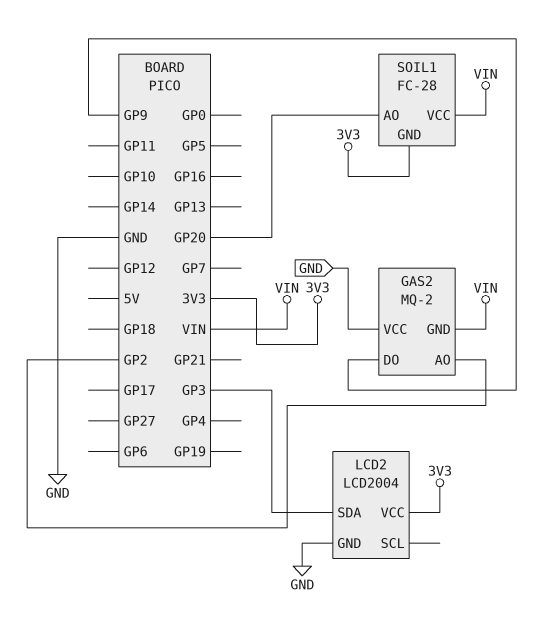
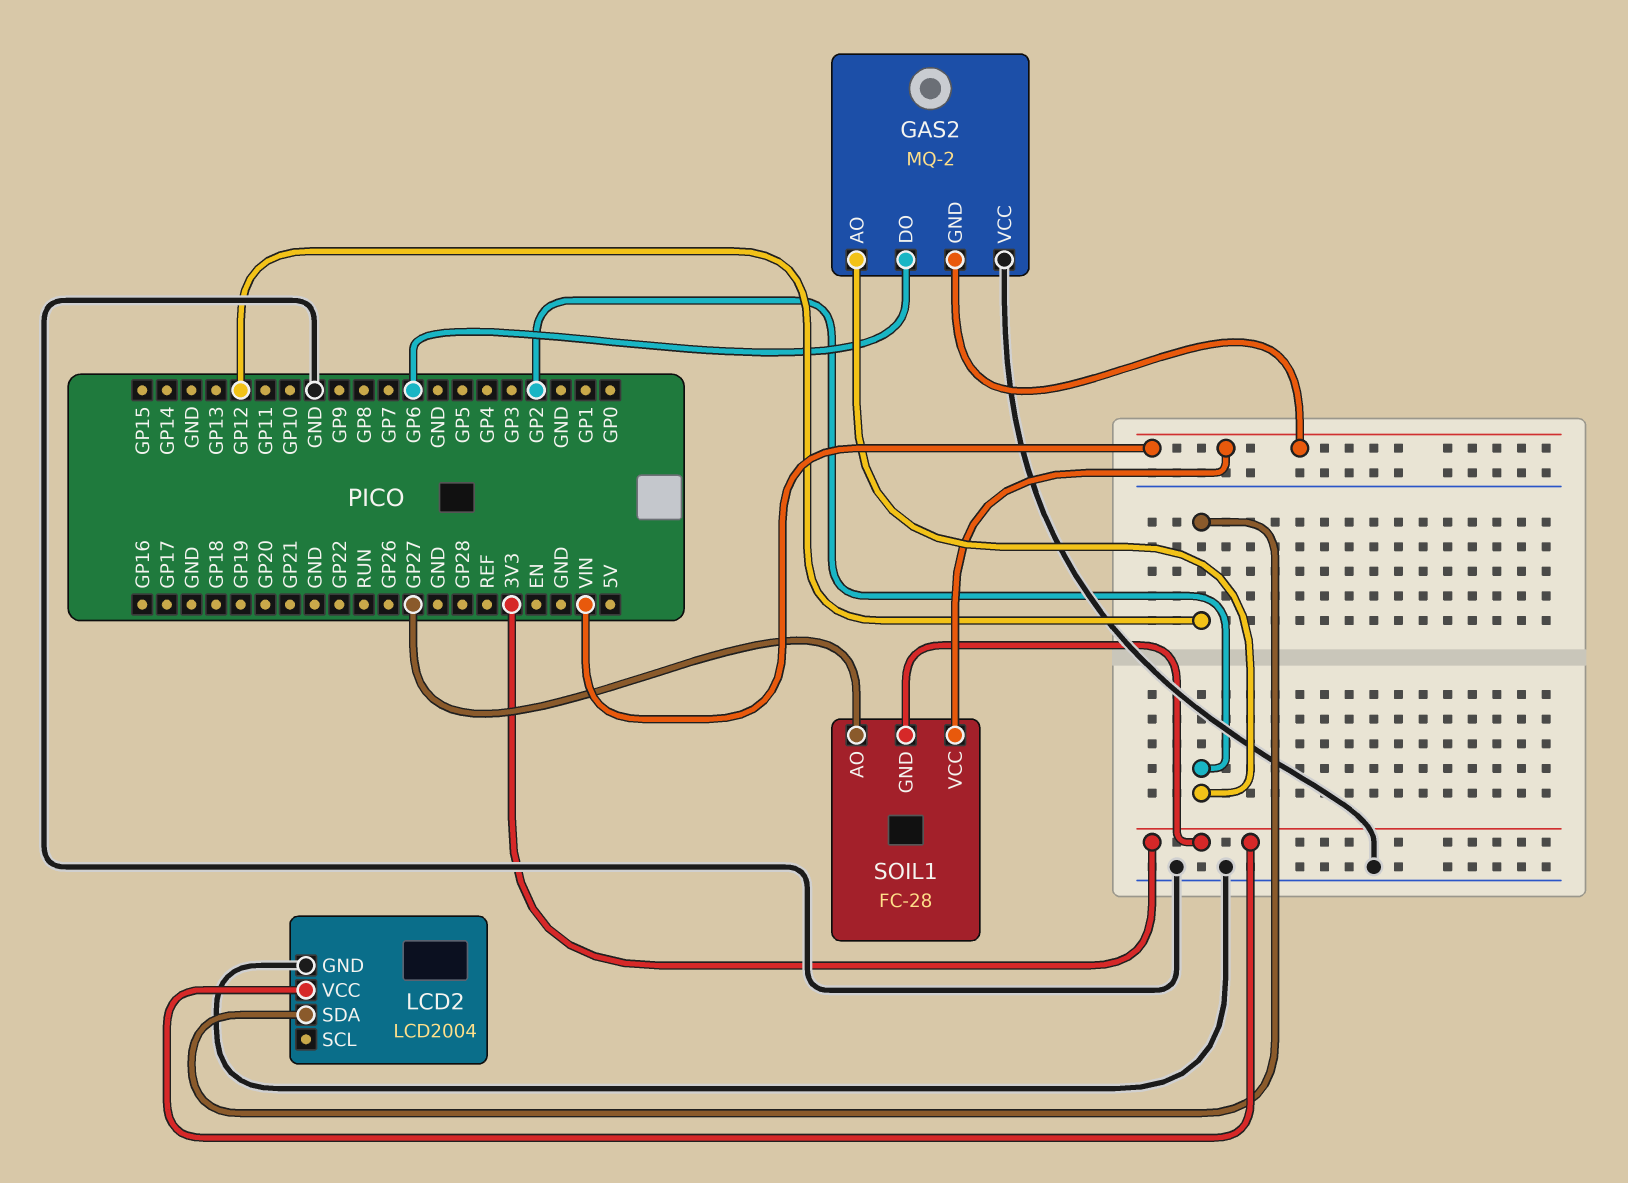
GAS2 pin DO: GP9 -> GP6
LCD2 pin SDA: GP3 -> GP12
SOIL1 pin AO: GP20 -> GP27

